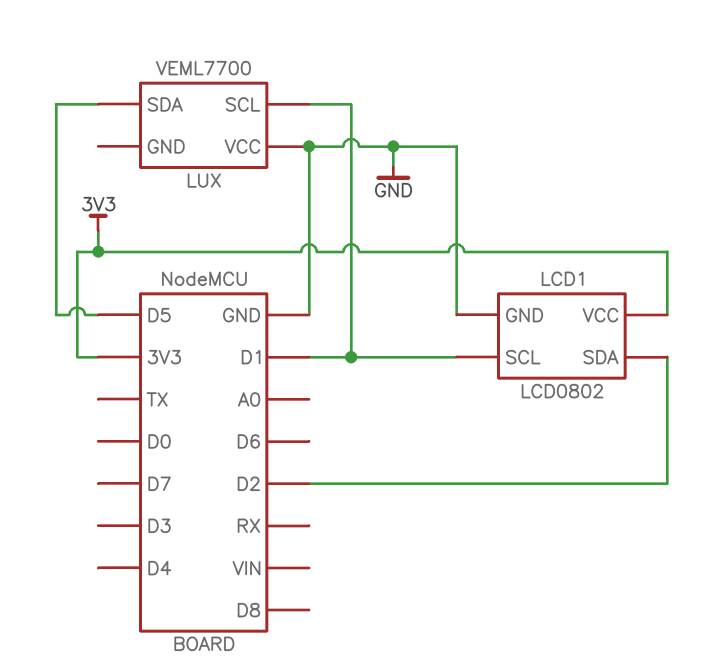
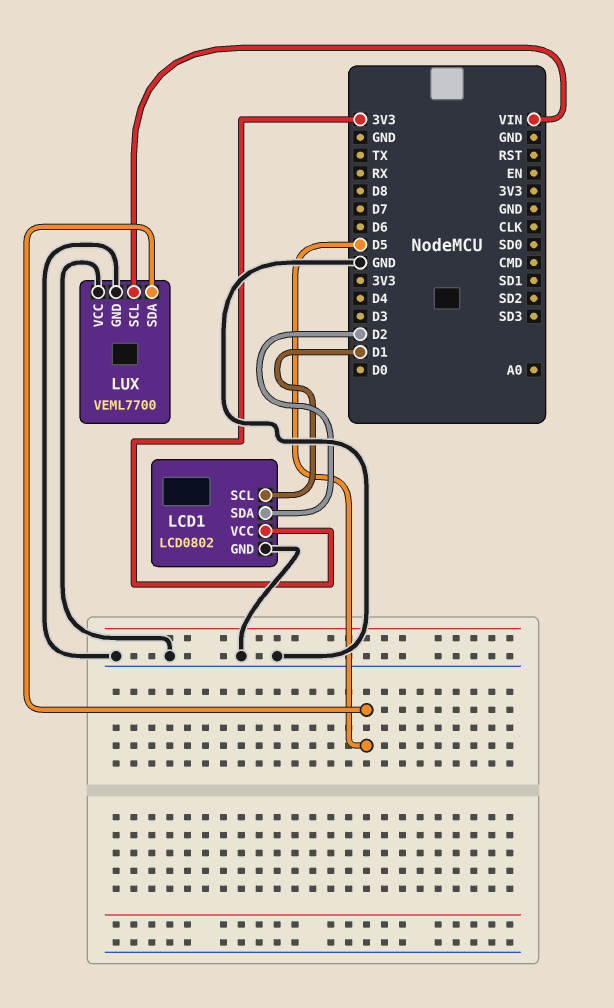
LUX pin GND: none -> GND
LUX pin SCL: D1 -> VIN

